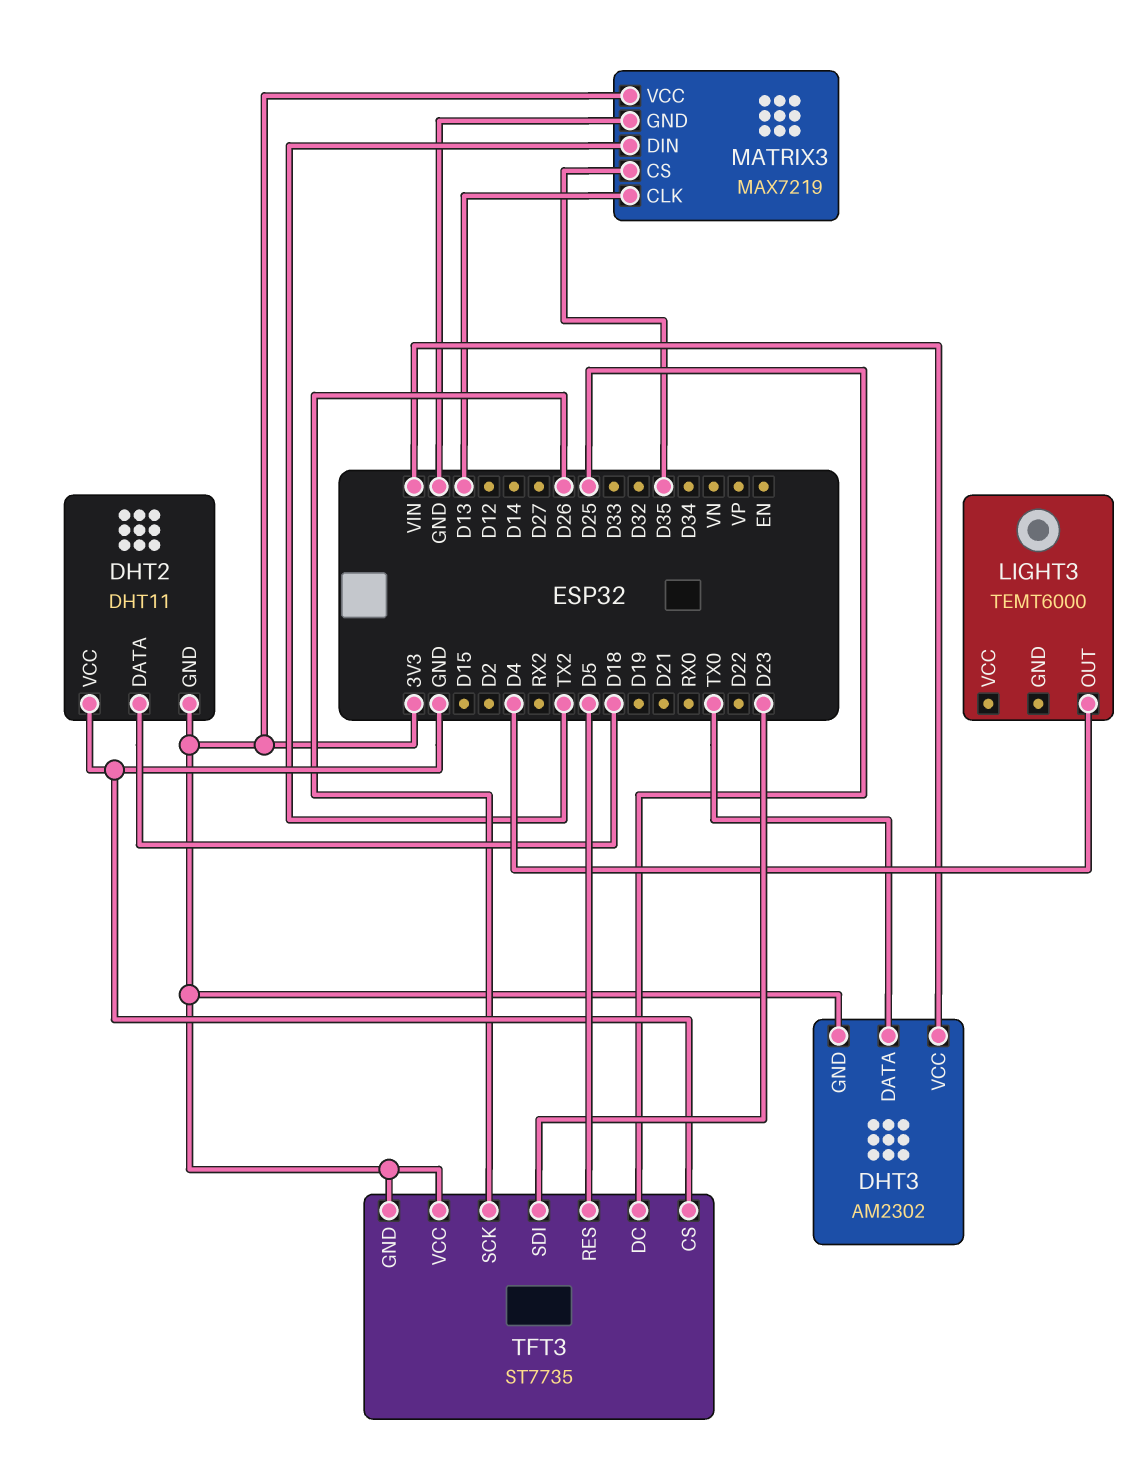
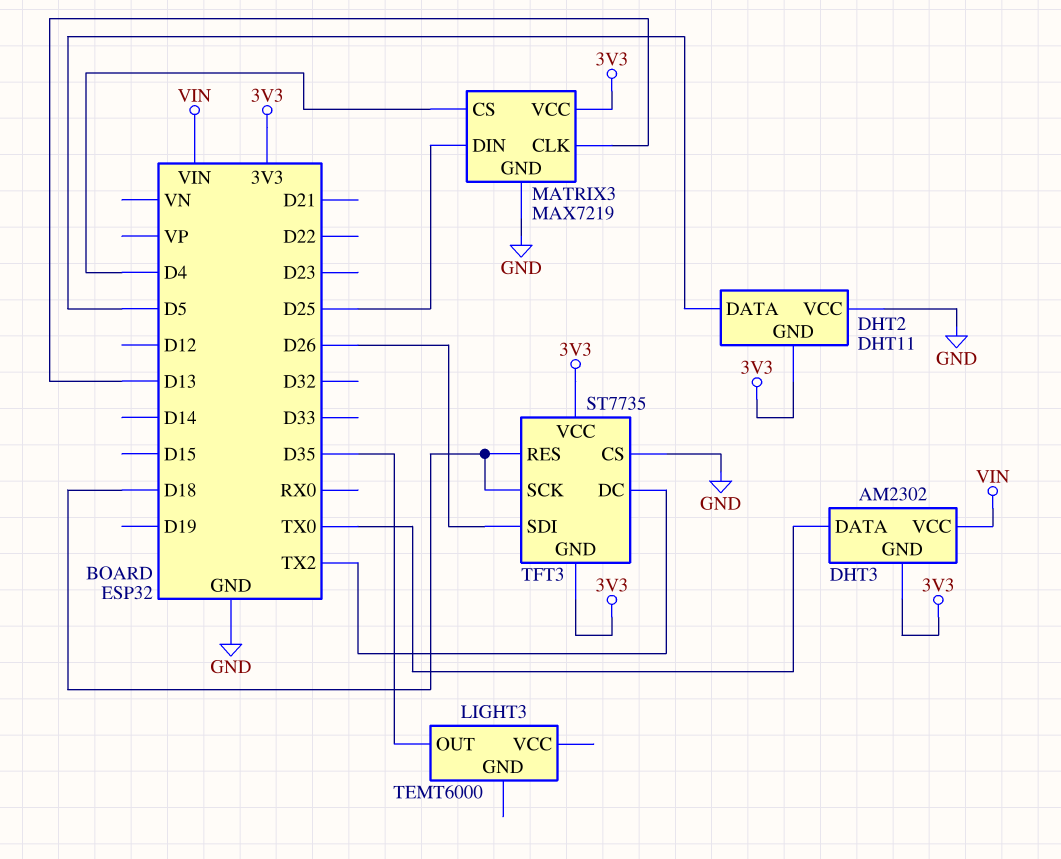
DHT2 pin DATA: D18 -> D5
LIGHT3 pin OUT: D4 -> D35
MATRIX3 pin CS: D35 -> D4
MATRIX3 pin DIN: TX2 -> D25
TFT3 pin DC: D25 -> TX2
TFT3 pin RES: D5 -> D18
TFT3 pin SCK: D26 -> D18
TFT3 pin SDI: D23 -> D26

